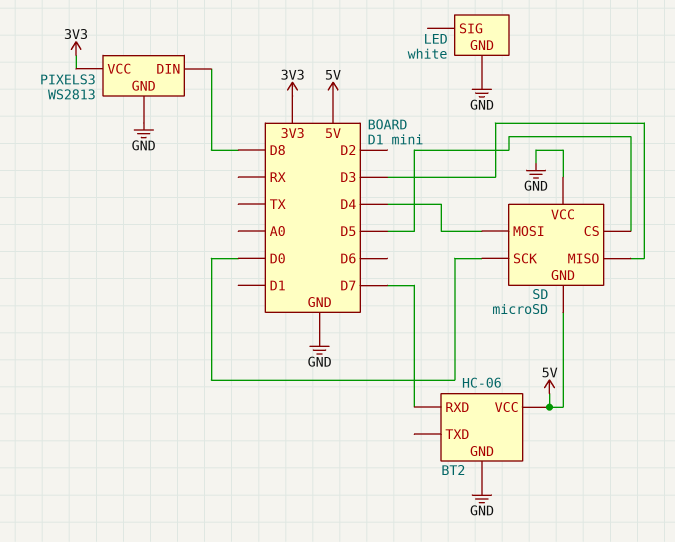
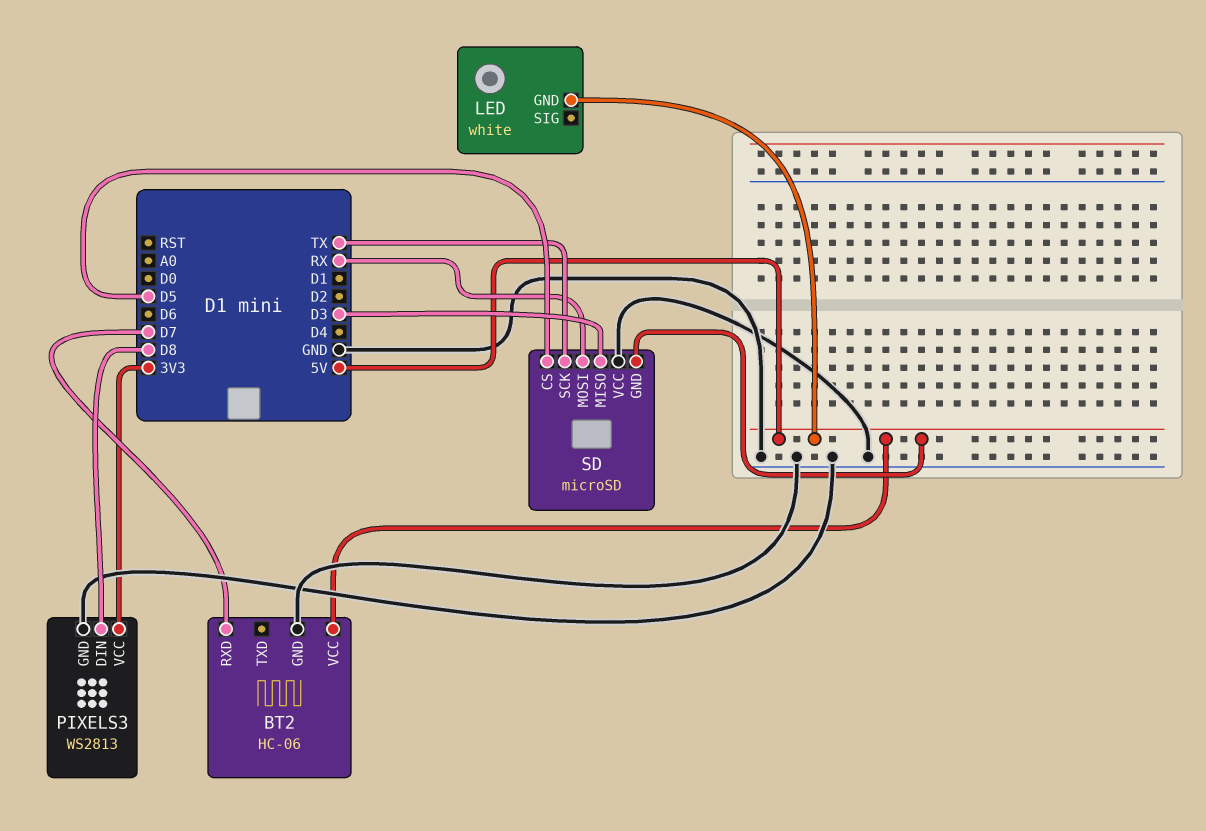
LED pin GND: GND -> 5V
SD pin MOSI: D4 -> RX
SD pin SCK: D0 -> TX

